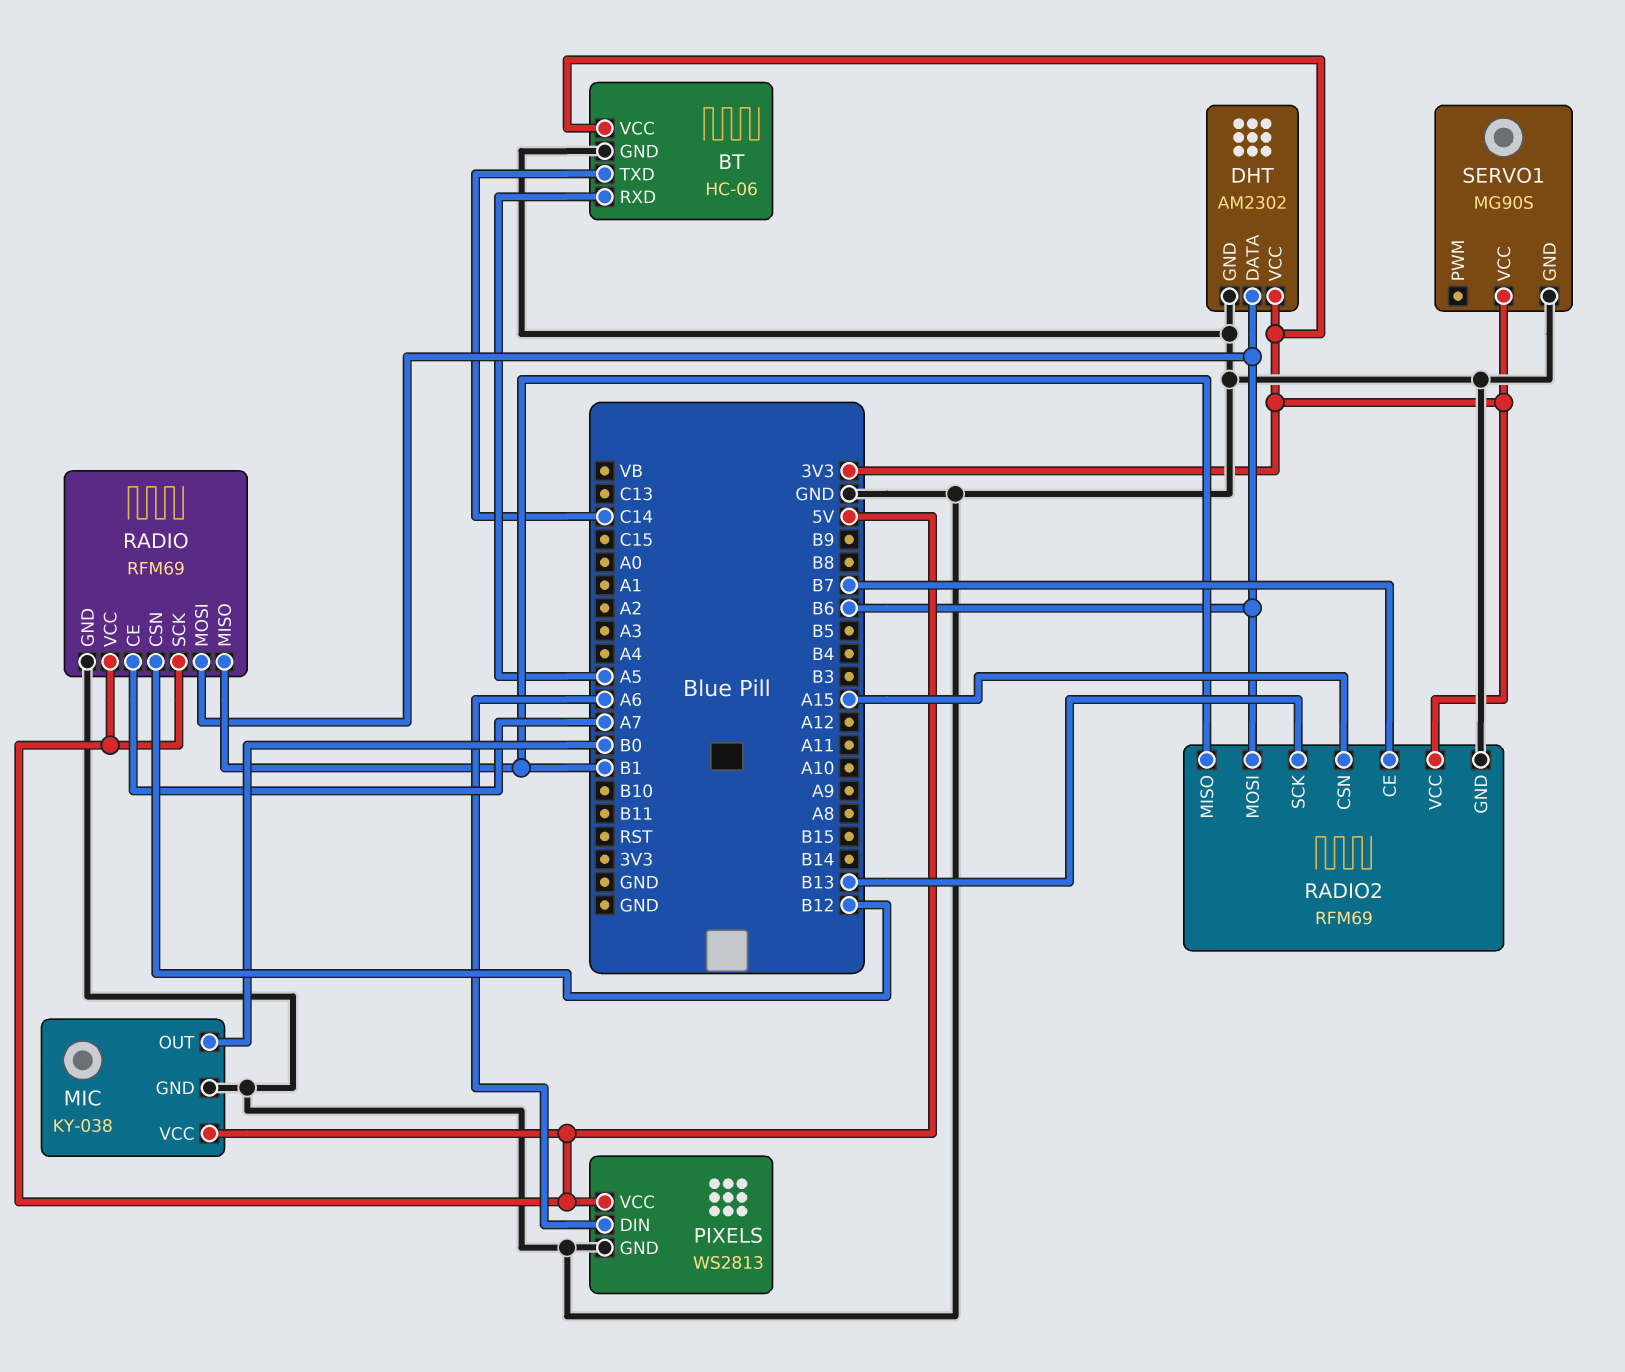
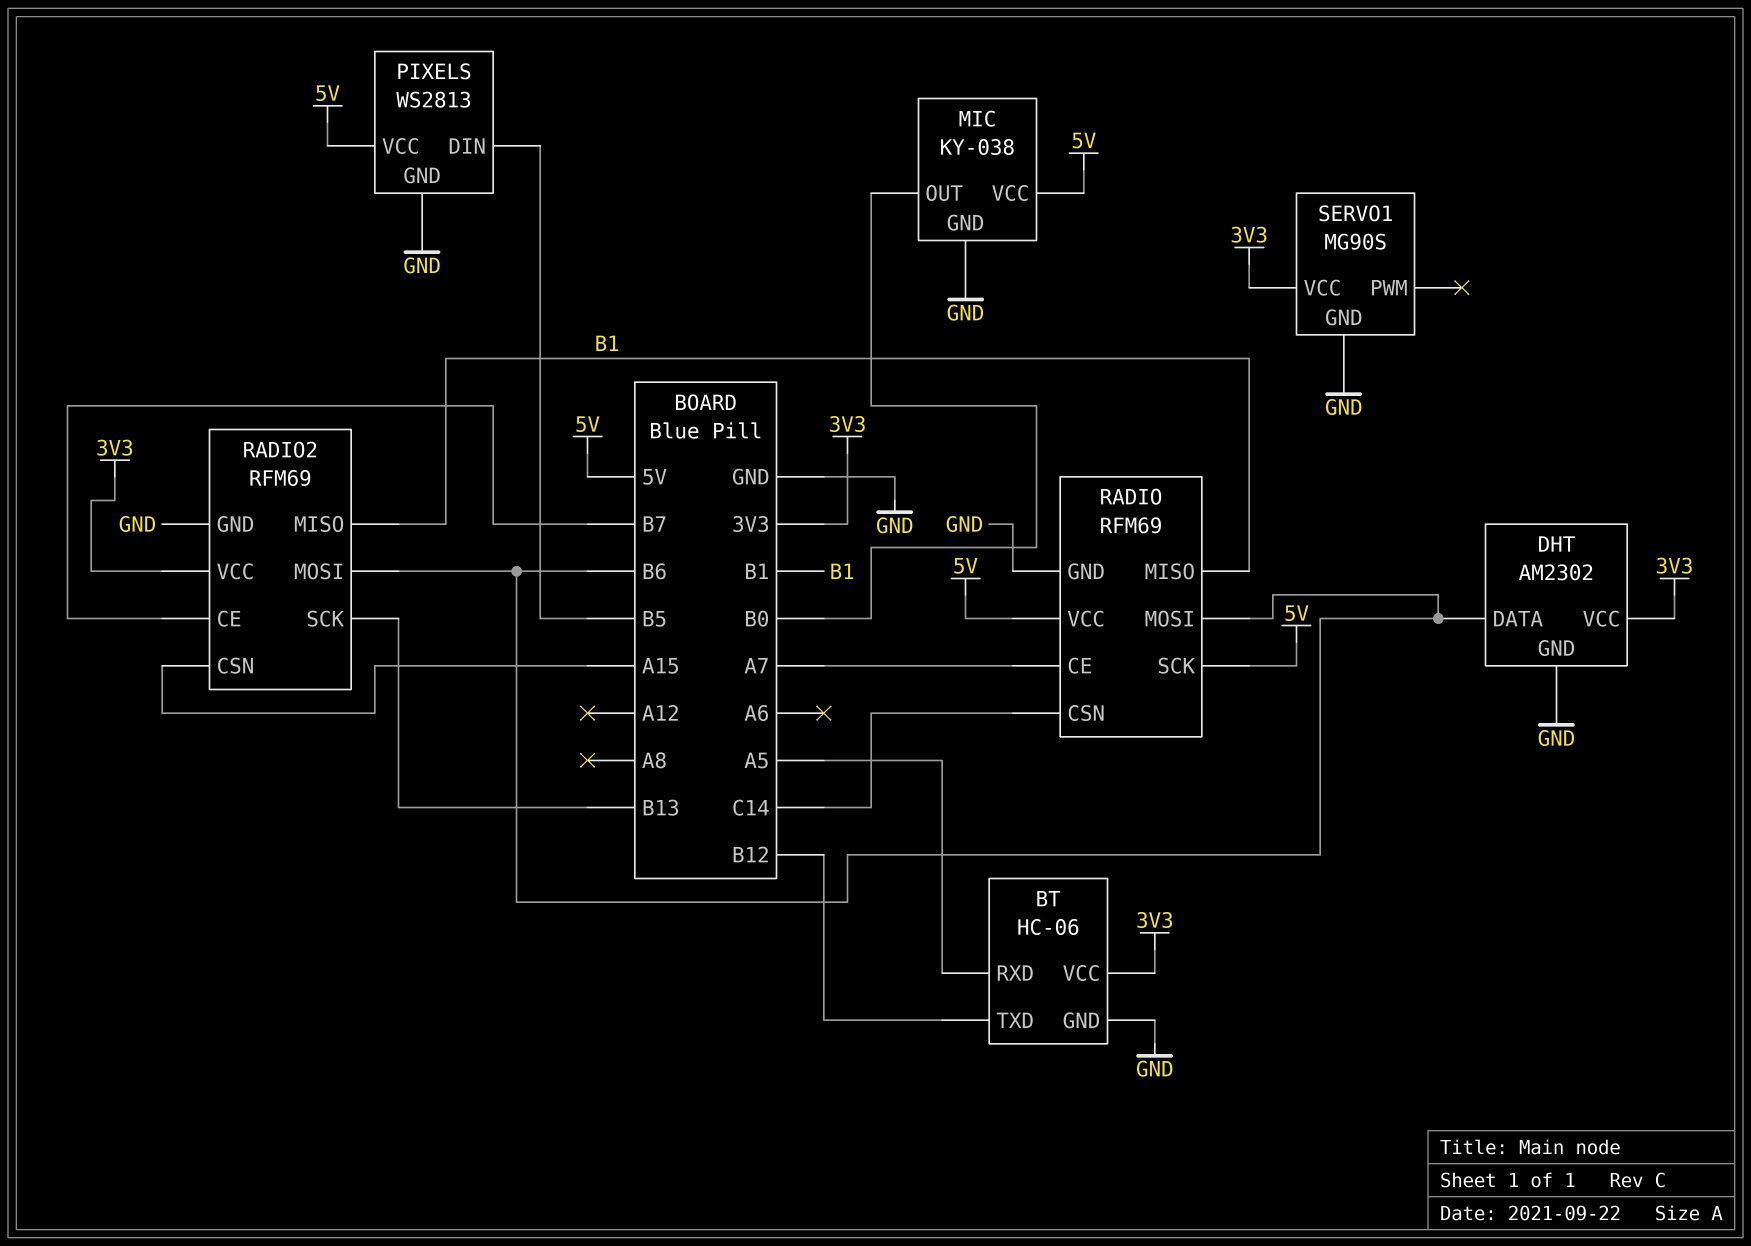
BT pin TXD: C14 -> B12
PIXELS pin DIN: A6 -> B5
RADIO pin CSN: B12 -> C14

